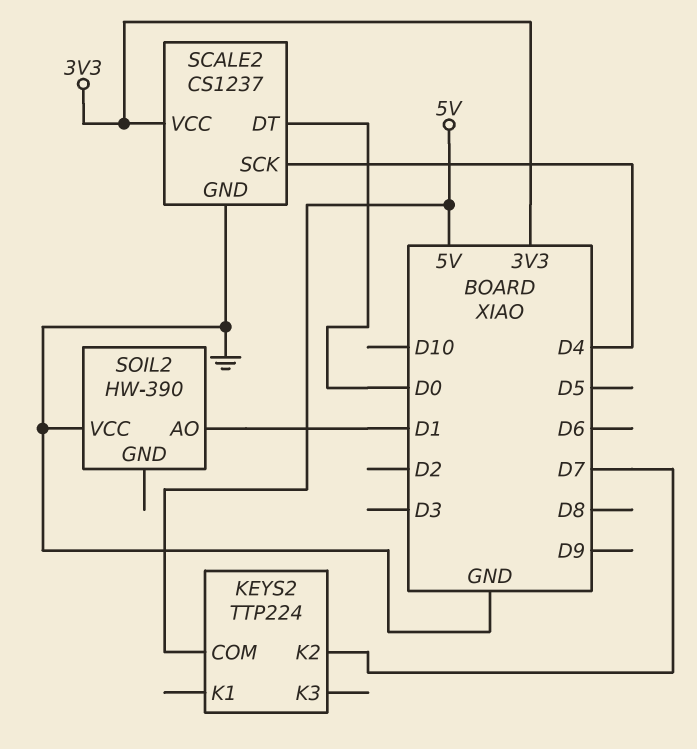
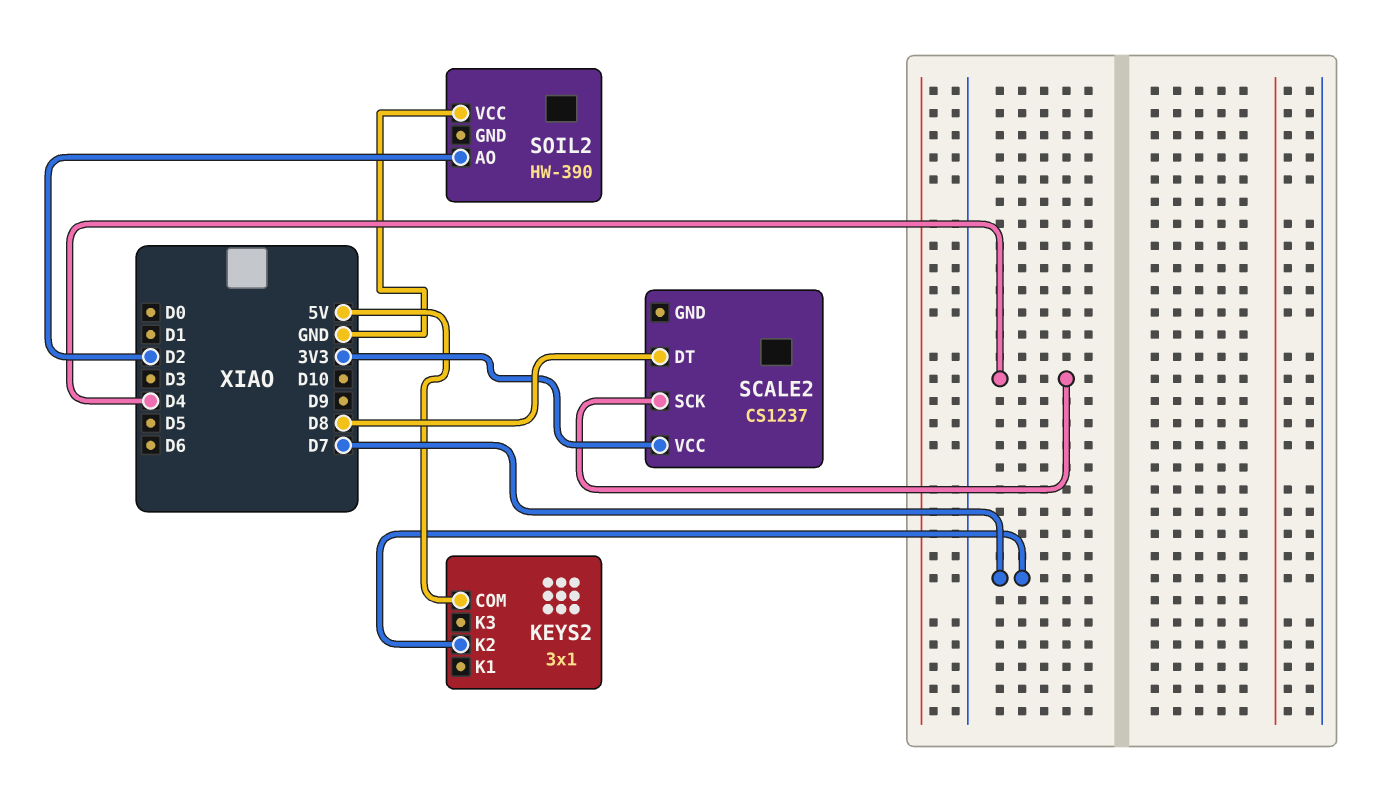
KEYS2: TTP224 -> 3x1
SCALE2 pin DT: D0 -> D8
SCALE2 pin GND: GND -> none
SOIL2 pin AO: D1 -> D2

